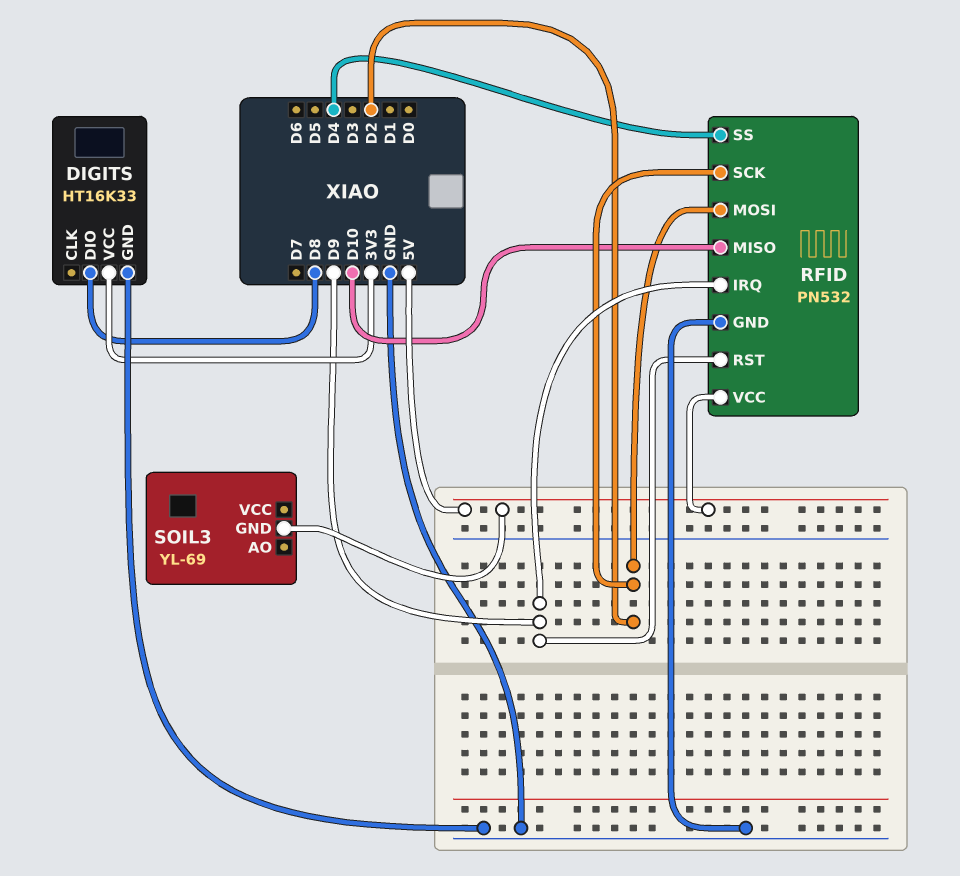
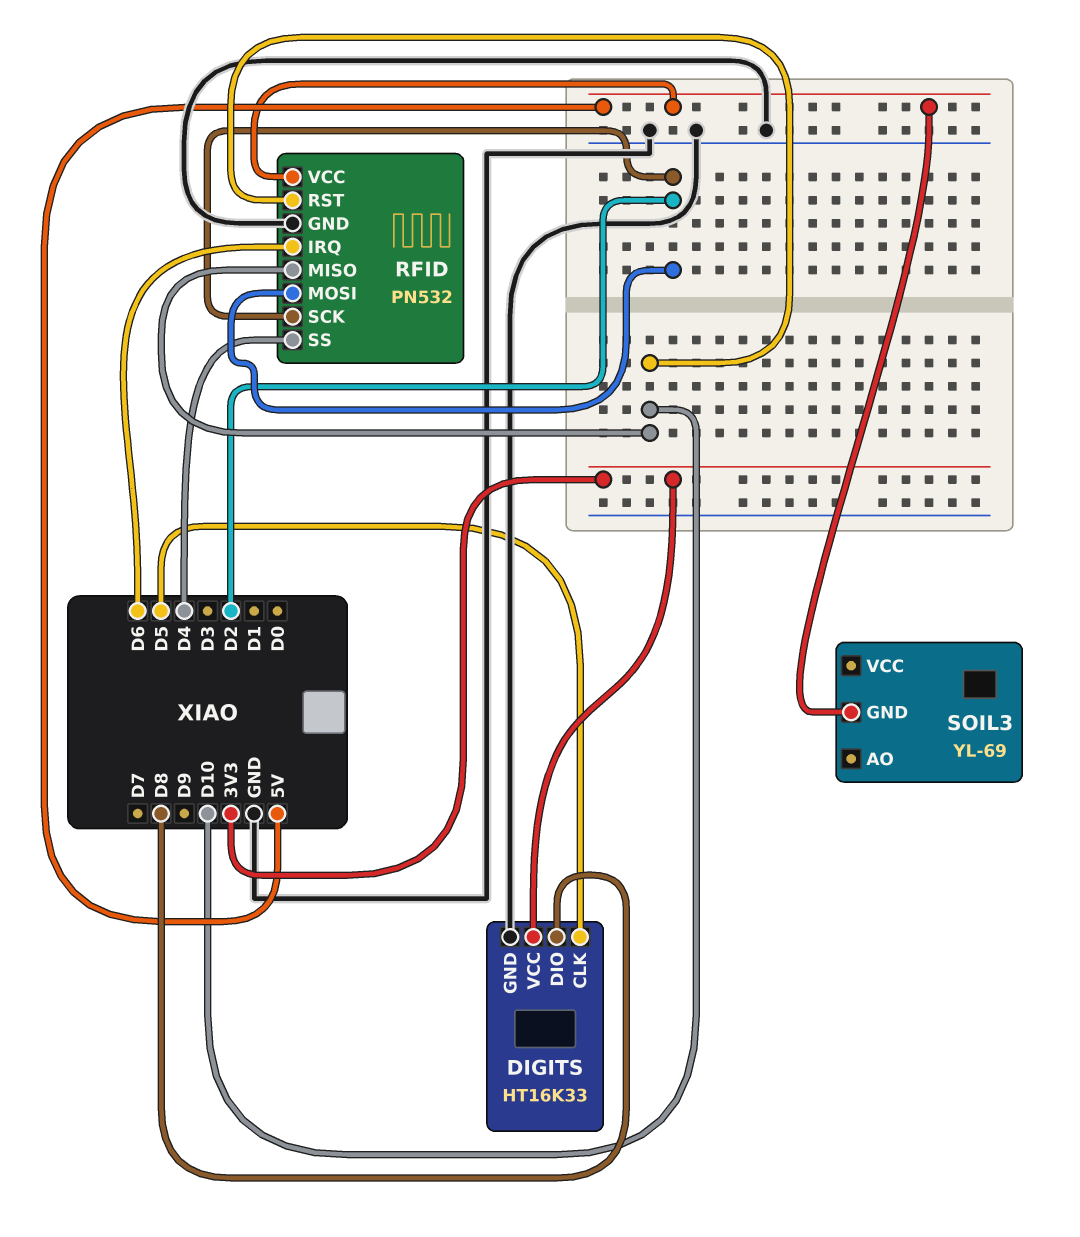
DIGITS pin CLK: none -> D5
RFID pin IRQ: D9 -> D6
RFID pin RST: D9 -> D10

